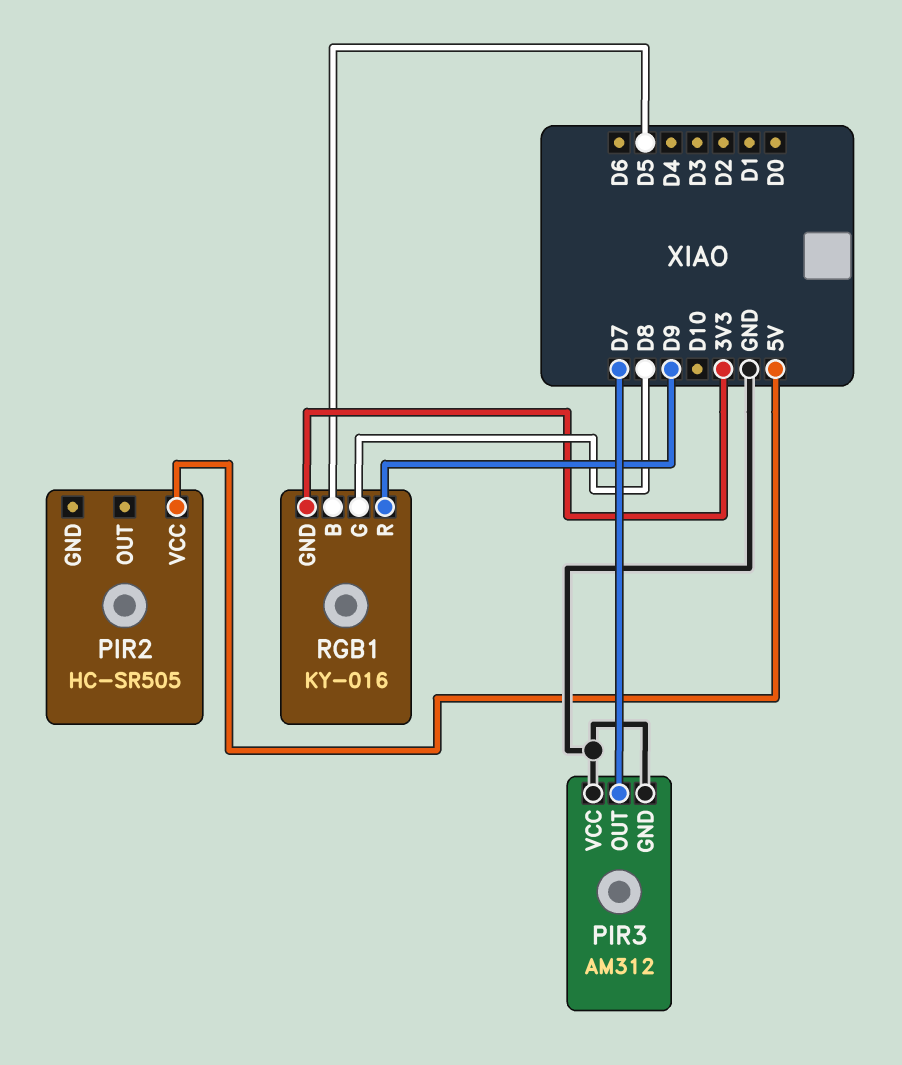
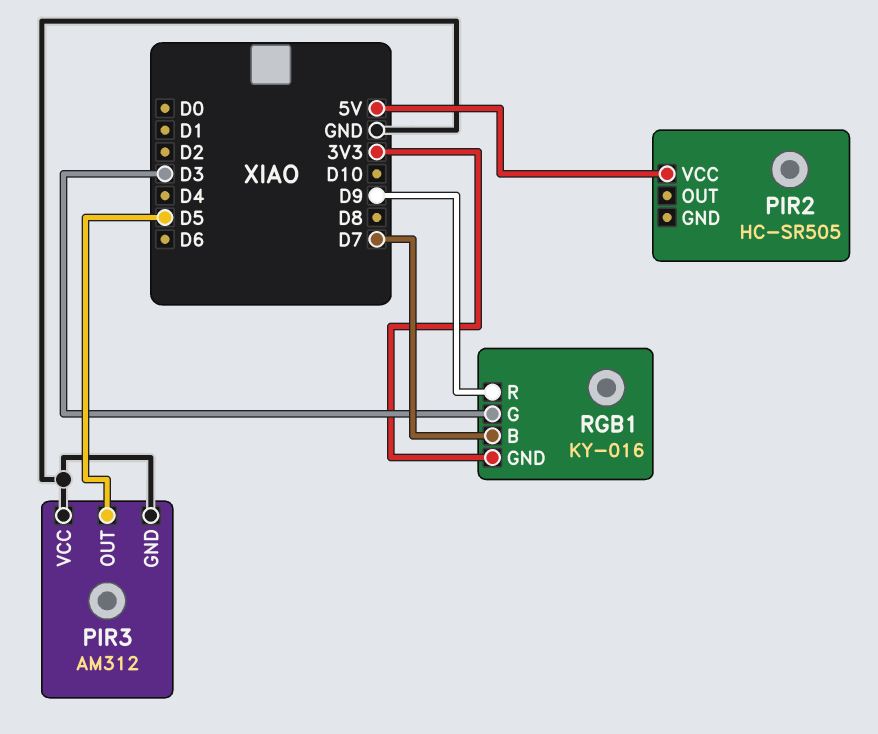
PIR3 pin OUT: D7 -> D5
RGB1 pin B: D5 -> D7
RGB1 pin G: D8 -> D3

